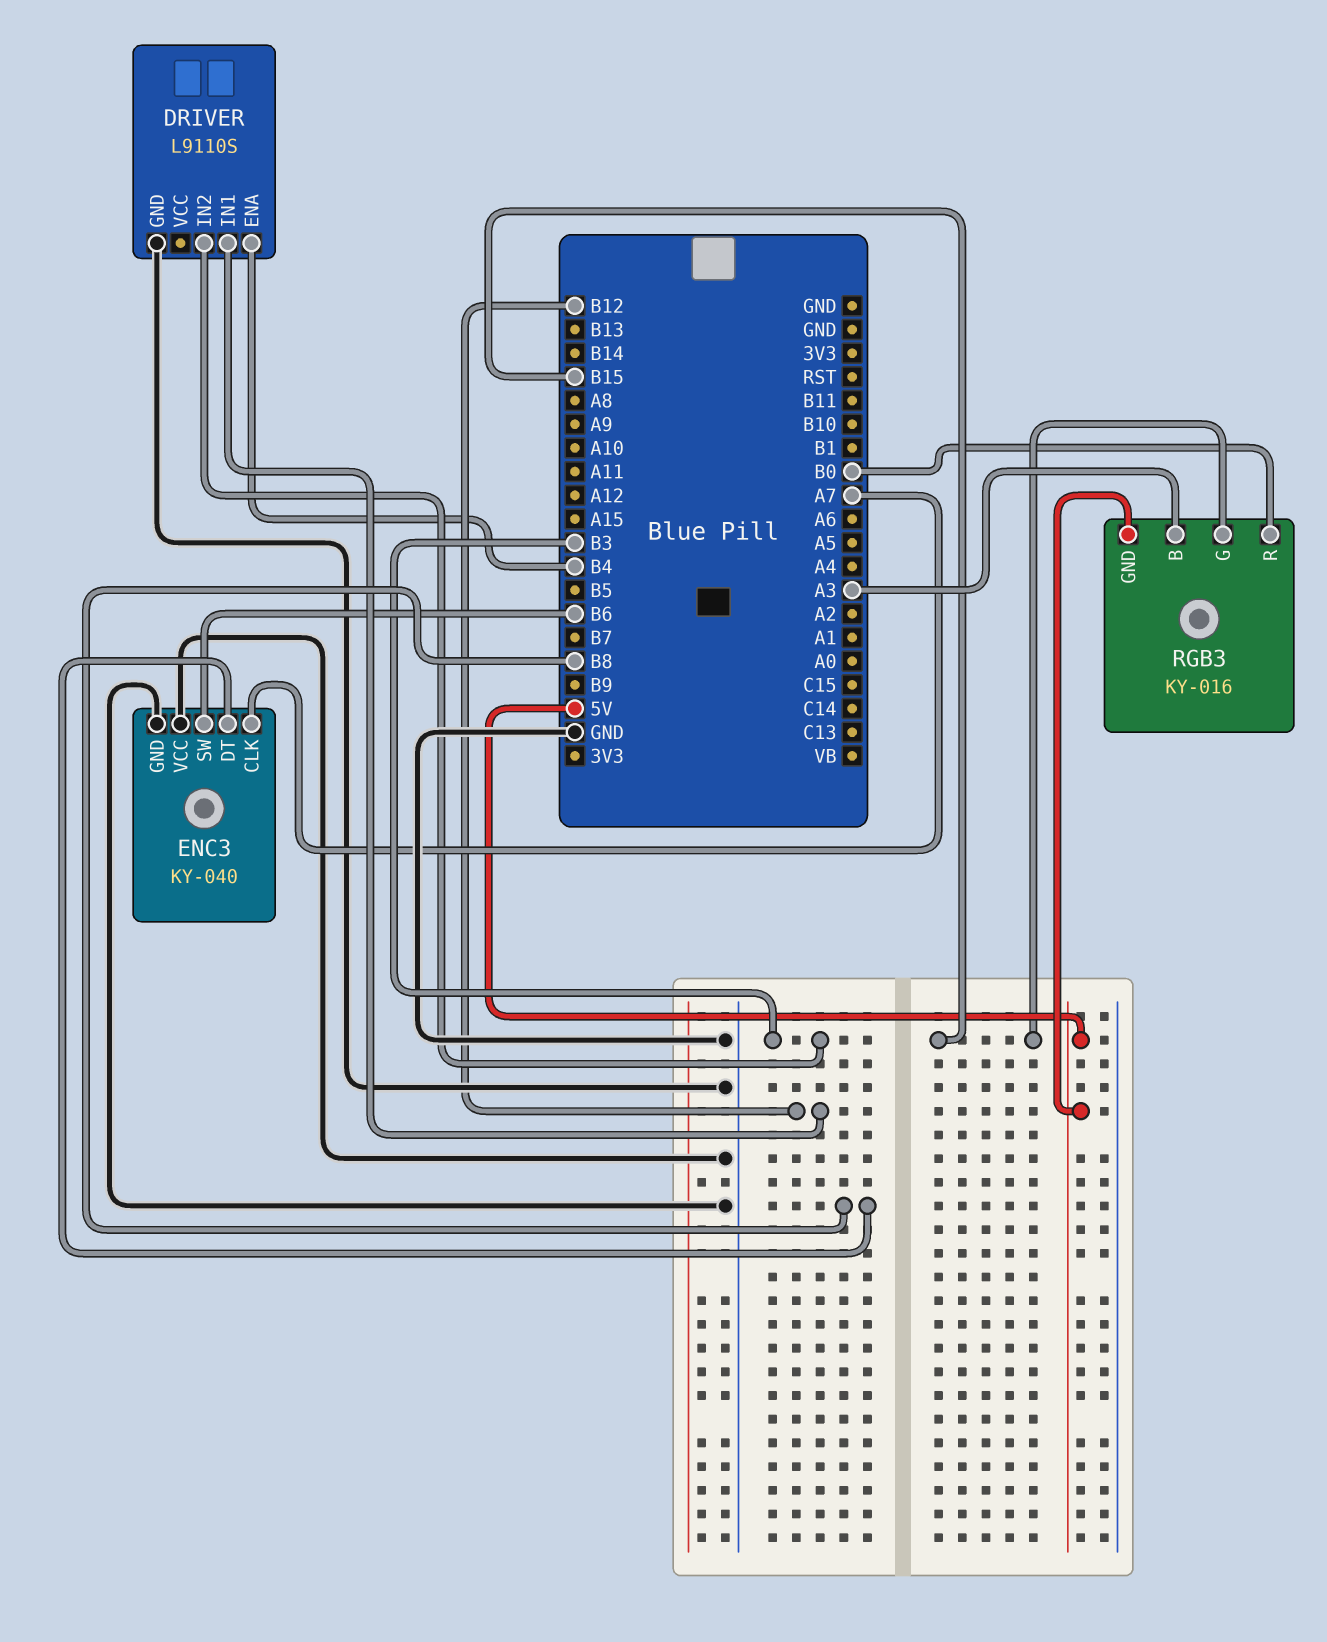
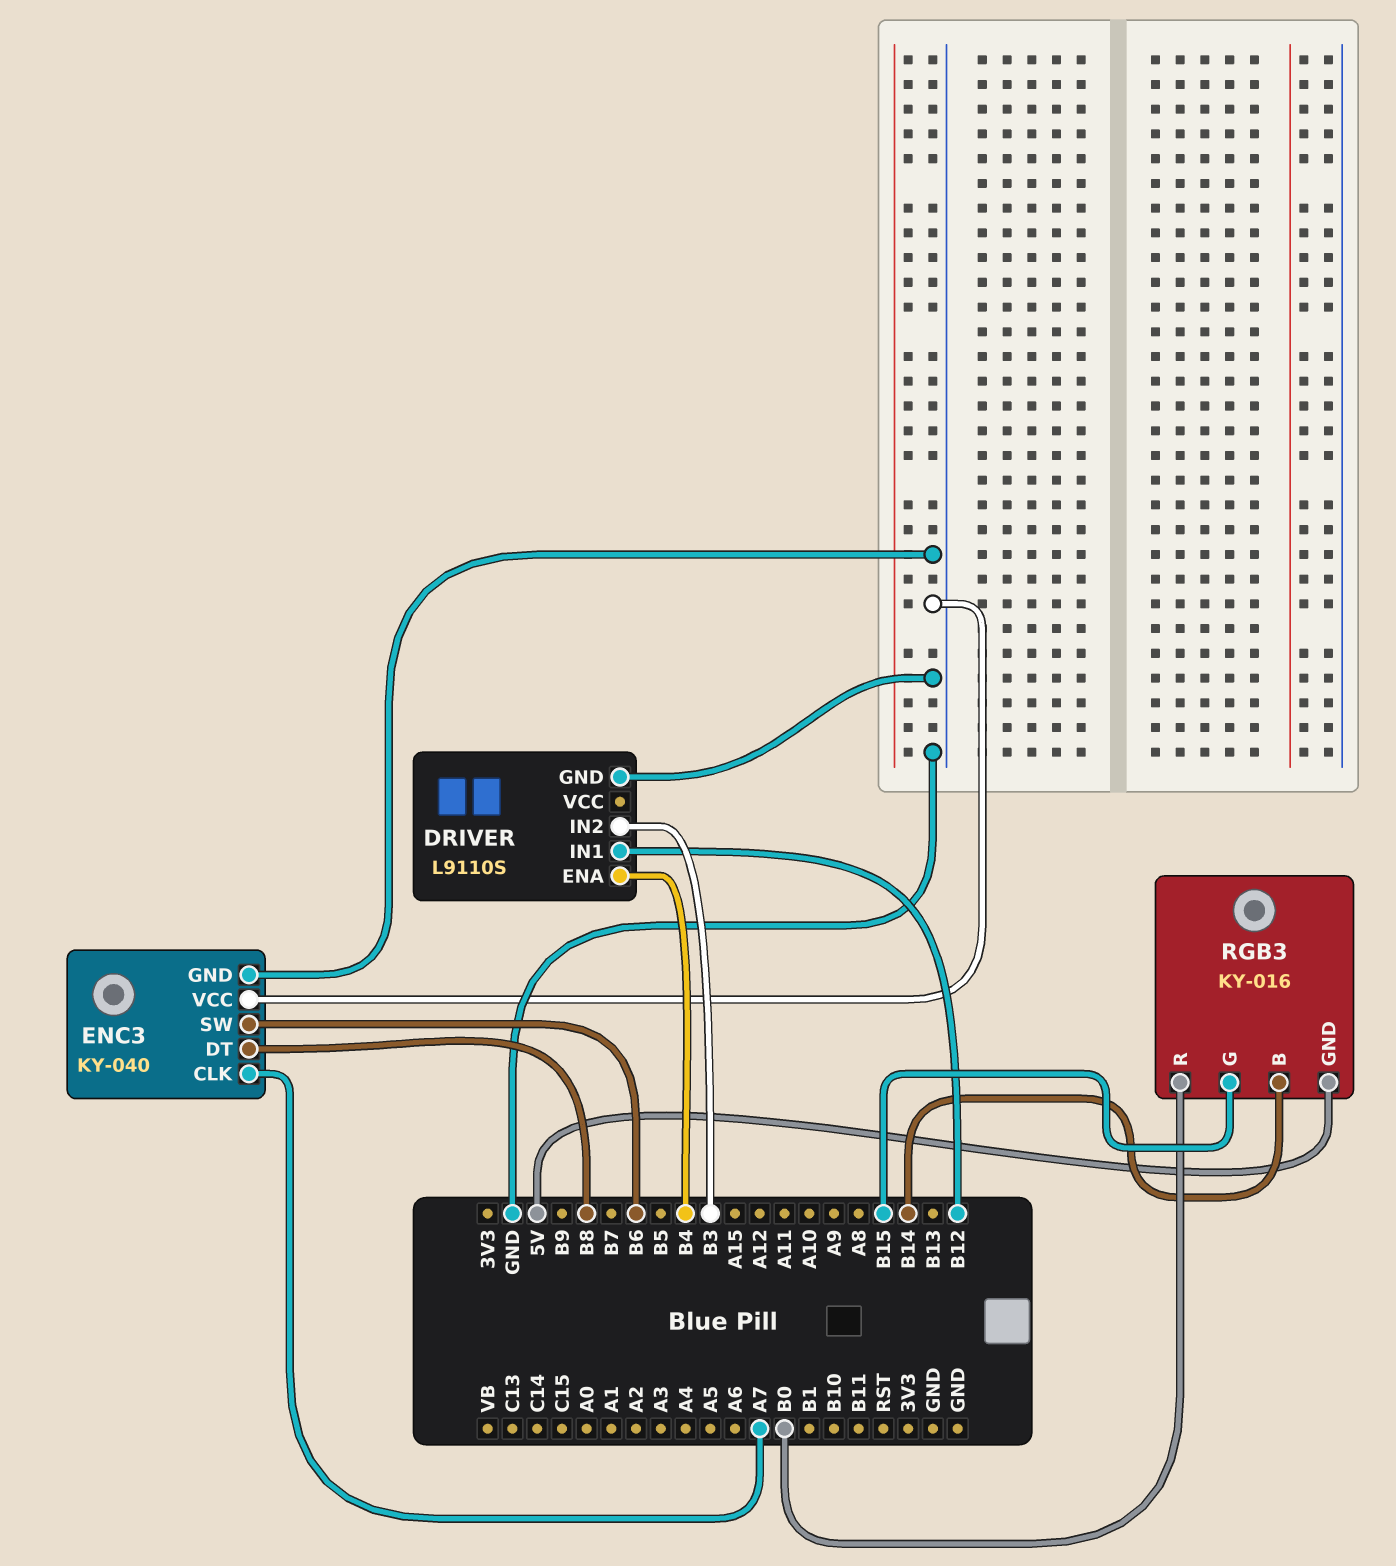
RGB3 pin B: A3 -> B14

